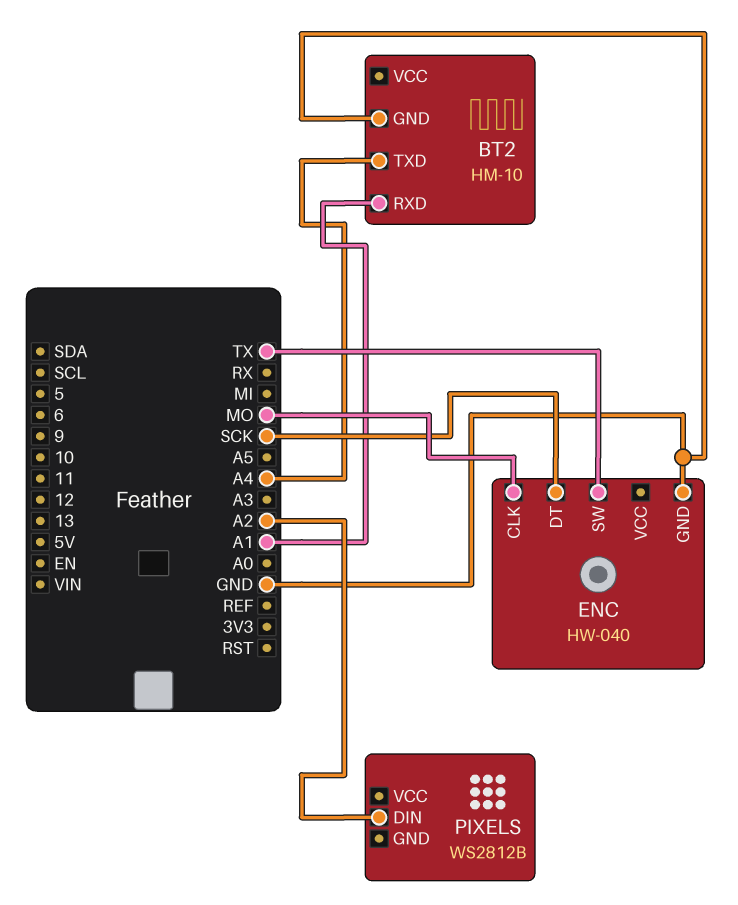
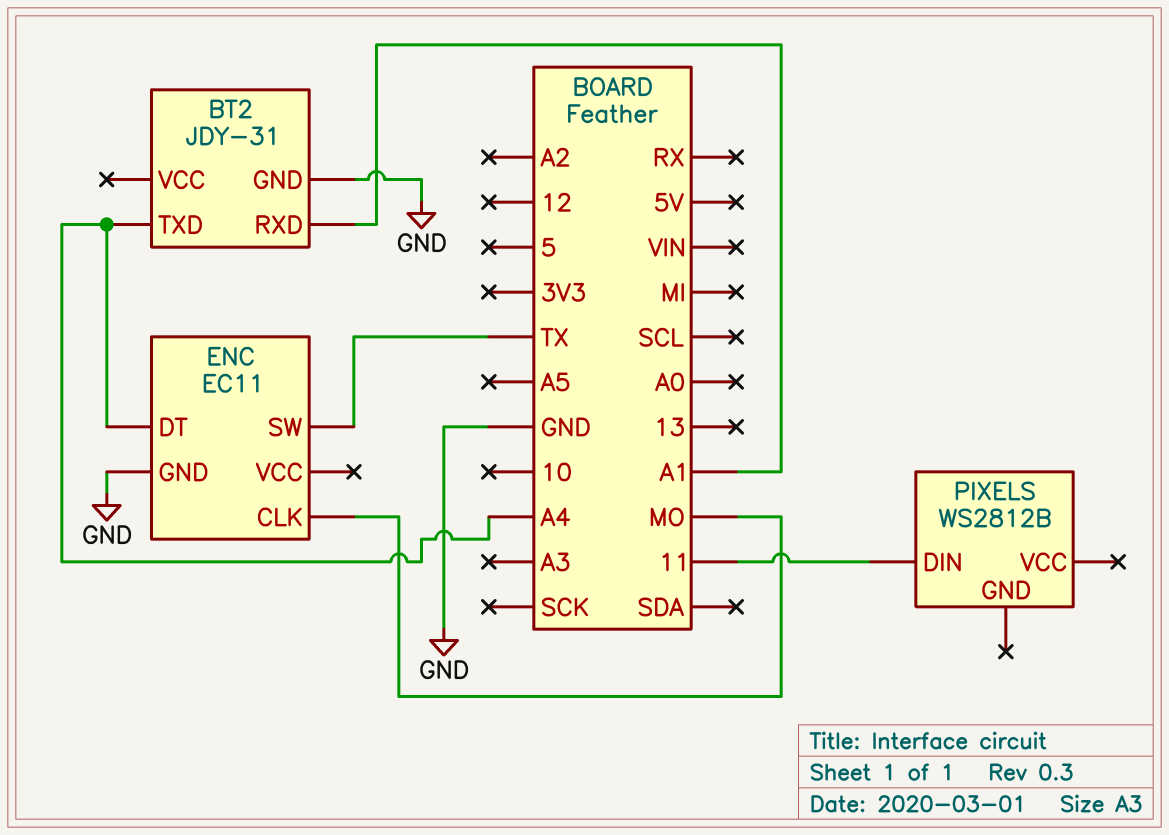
BT2: HM-10 -> JDY-31
ENC: HW-040 -> EC11
ENC pin DT: SCK -> A4
PIXELS pin DIN: A2 -> 11

